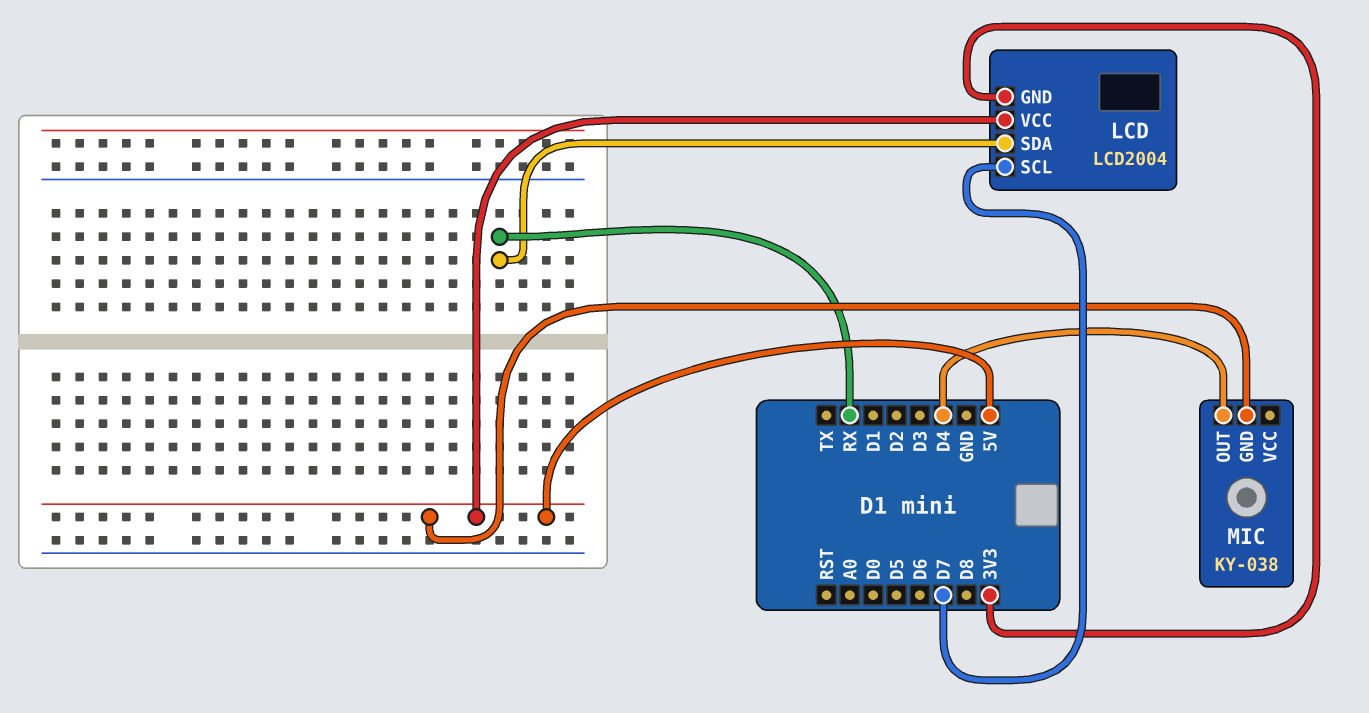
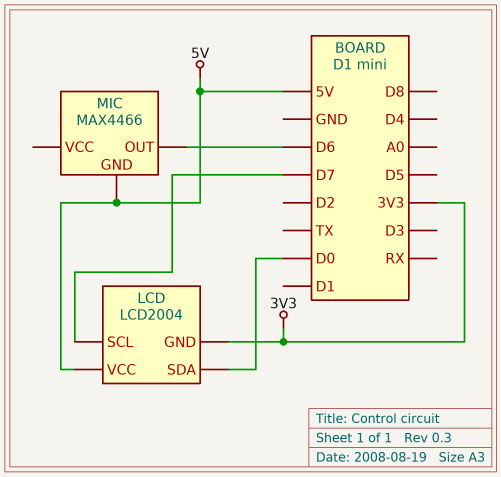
LCD pin SDA: RX -> D0
MIC: KY-038 -> MAX4466
MIC pin OUT: D4 -> D6

